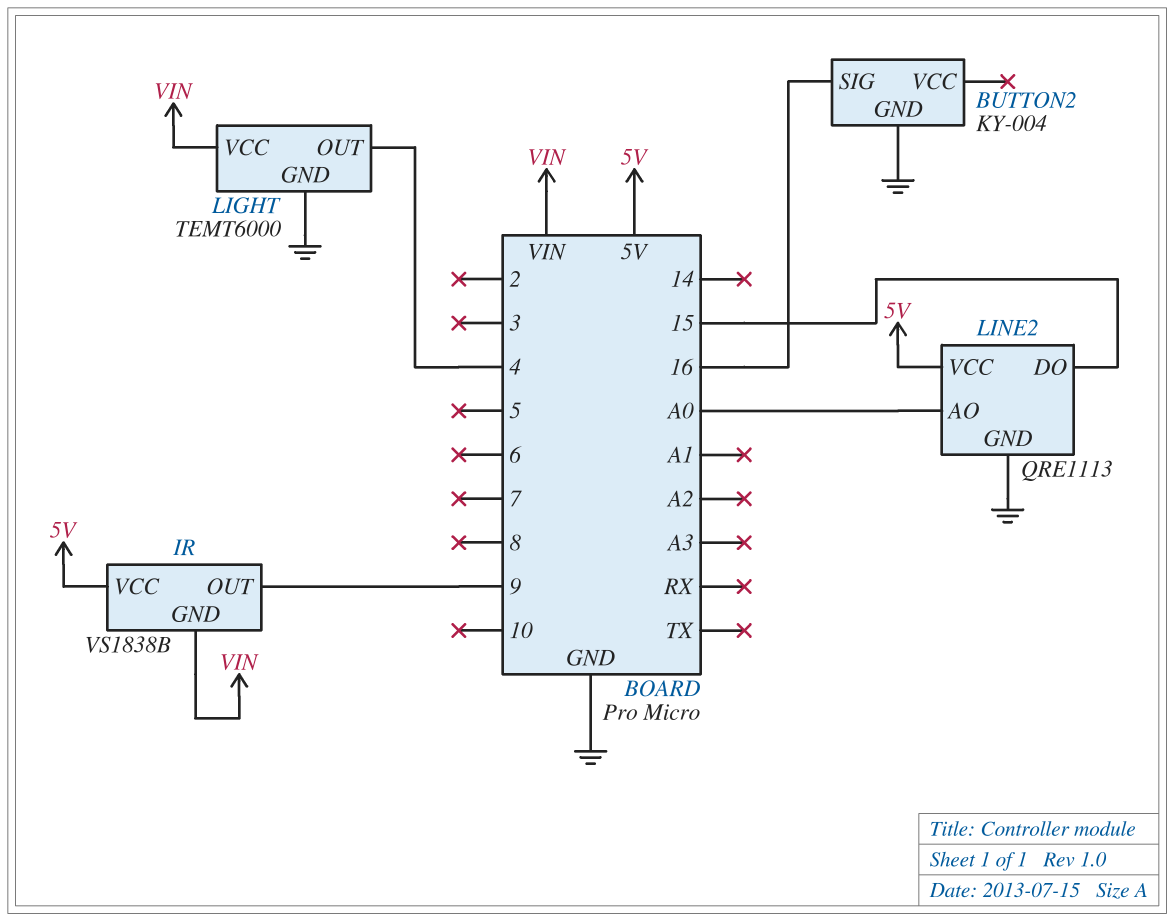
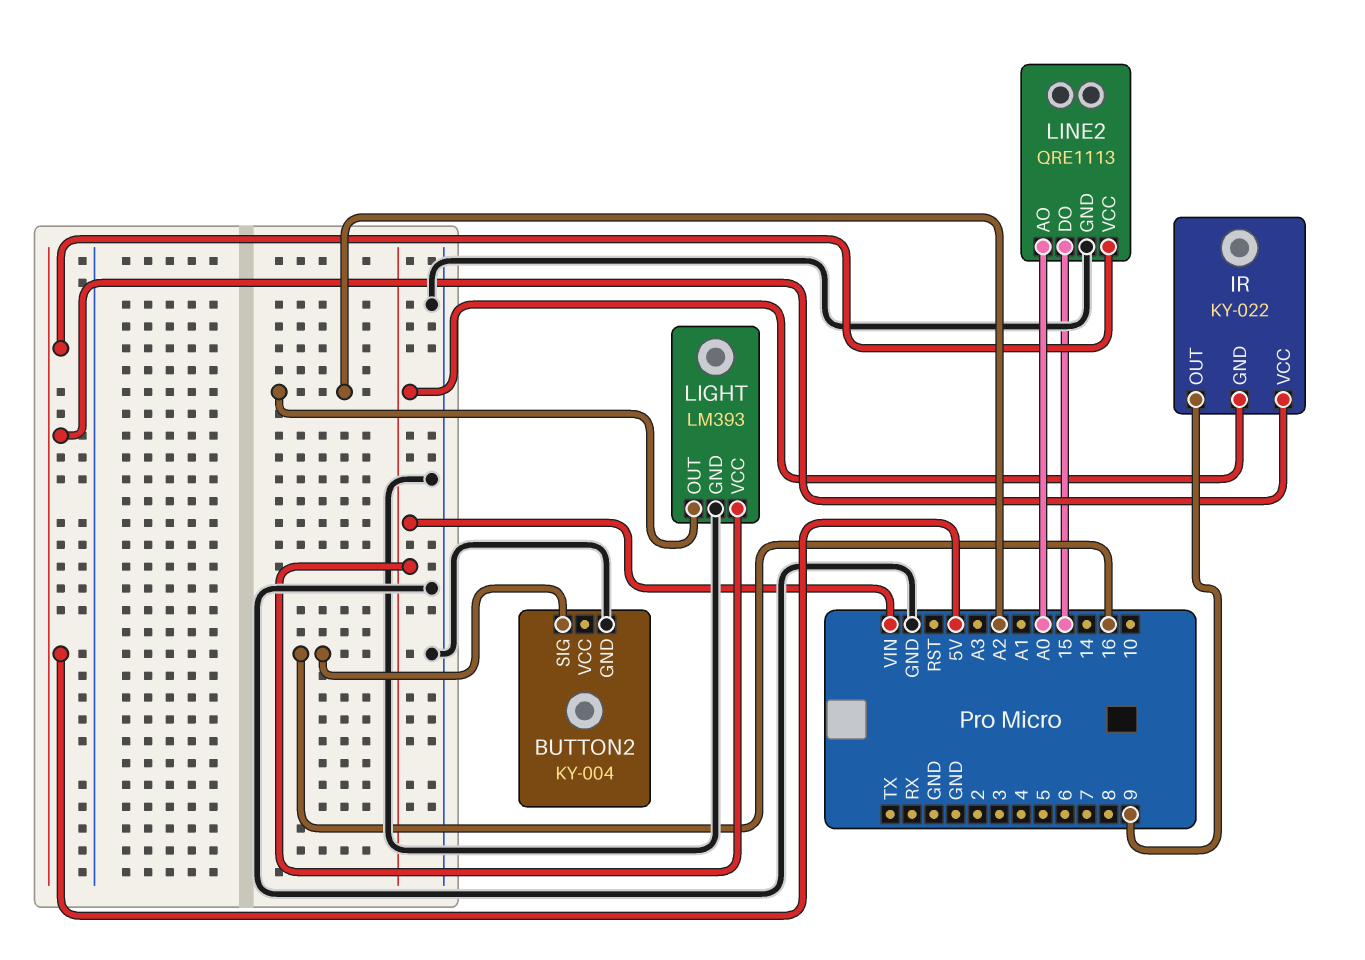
IR: VS1838B -> KY-022
LIGHT: TEMT6000 -> LM393
LIGHT pin OUT: 4 -> A2

